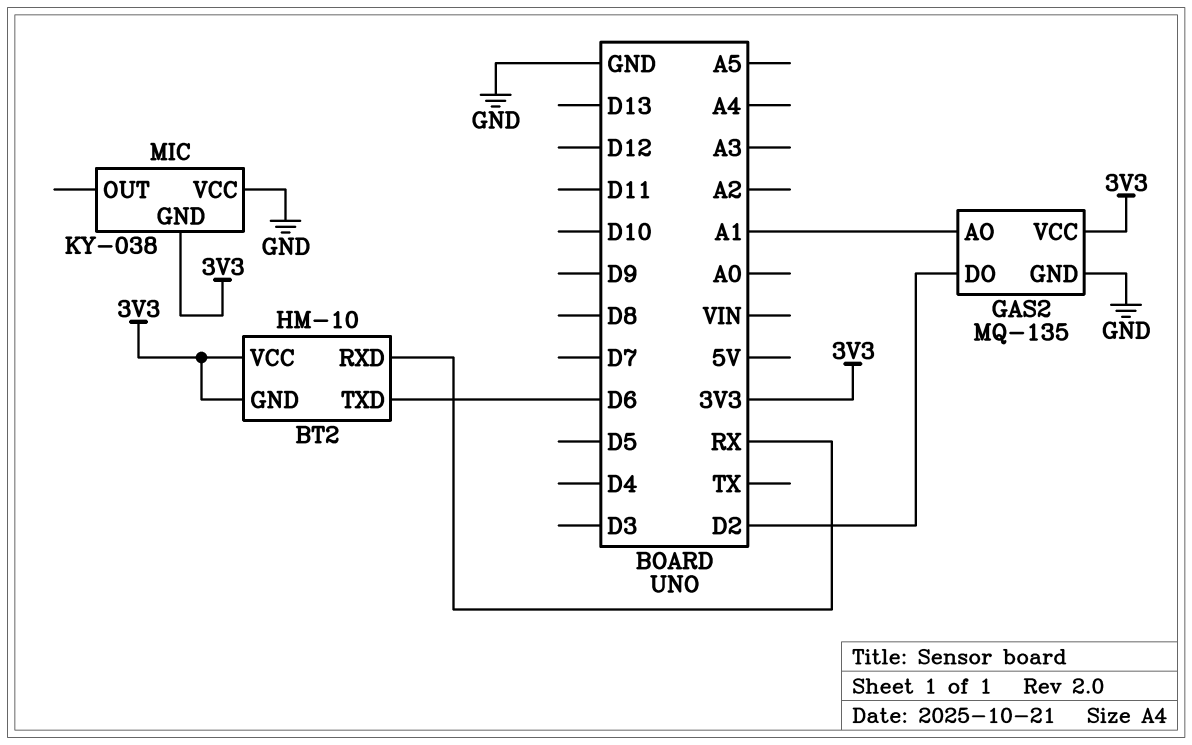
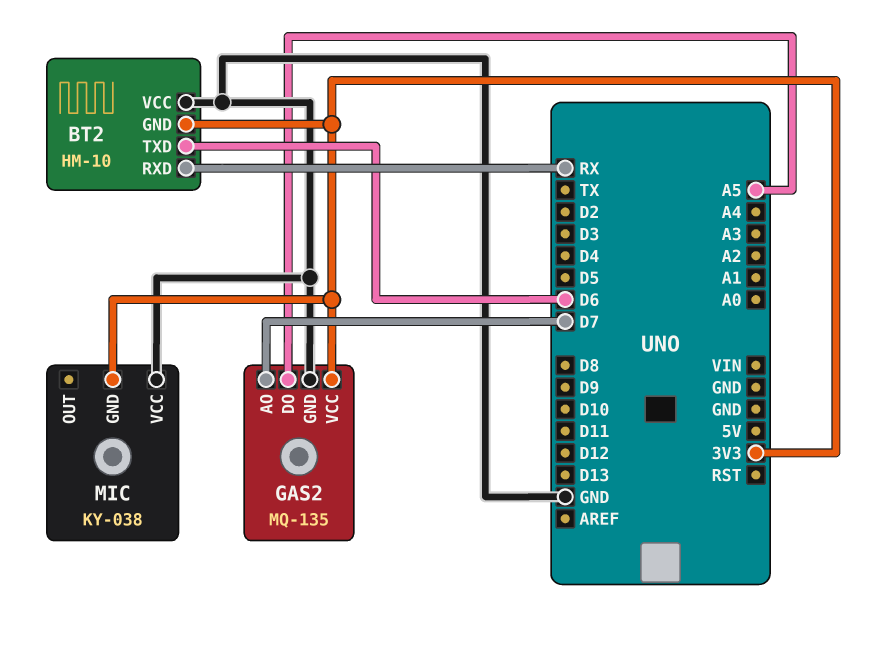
BT2 pin VCC: 3V3 -> GND
GAS2 pin AO: A1 -> D7
GAS2 pin DO: D2 -> A5

